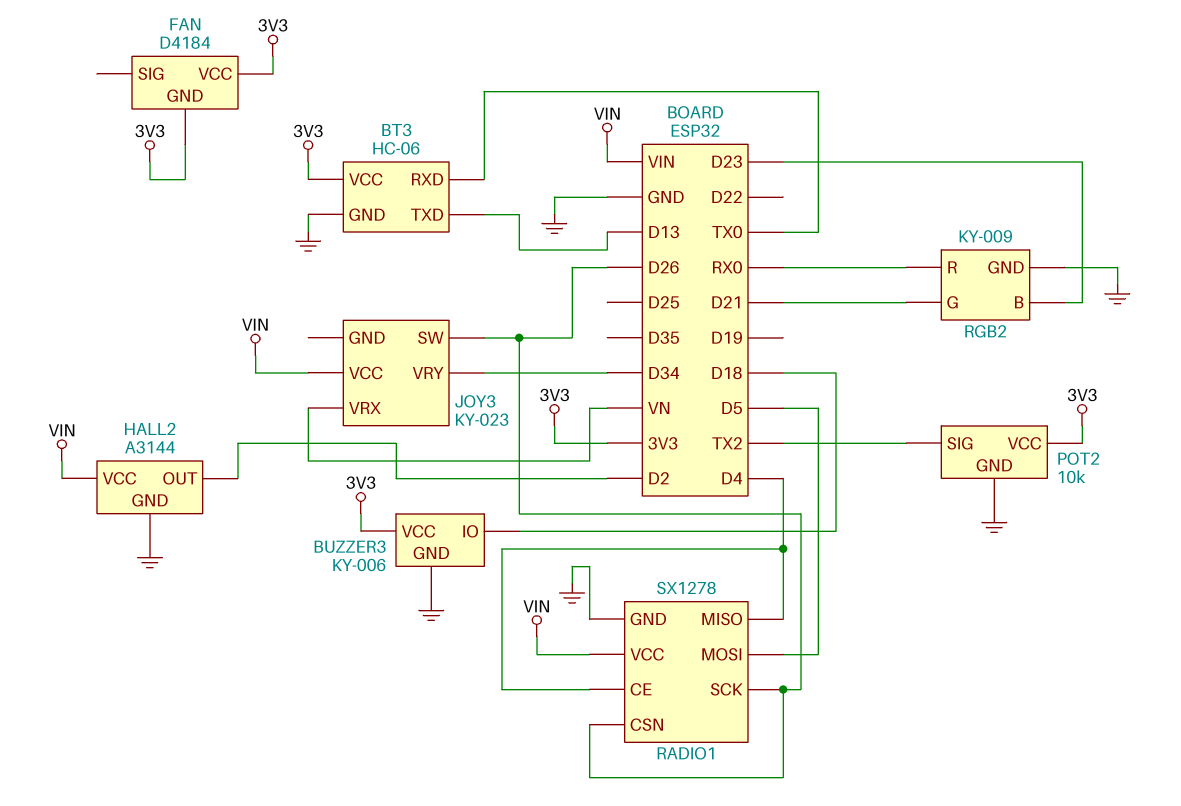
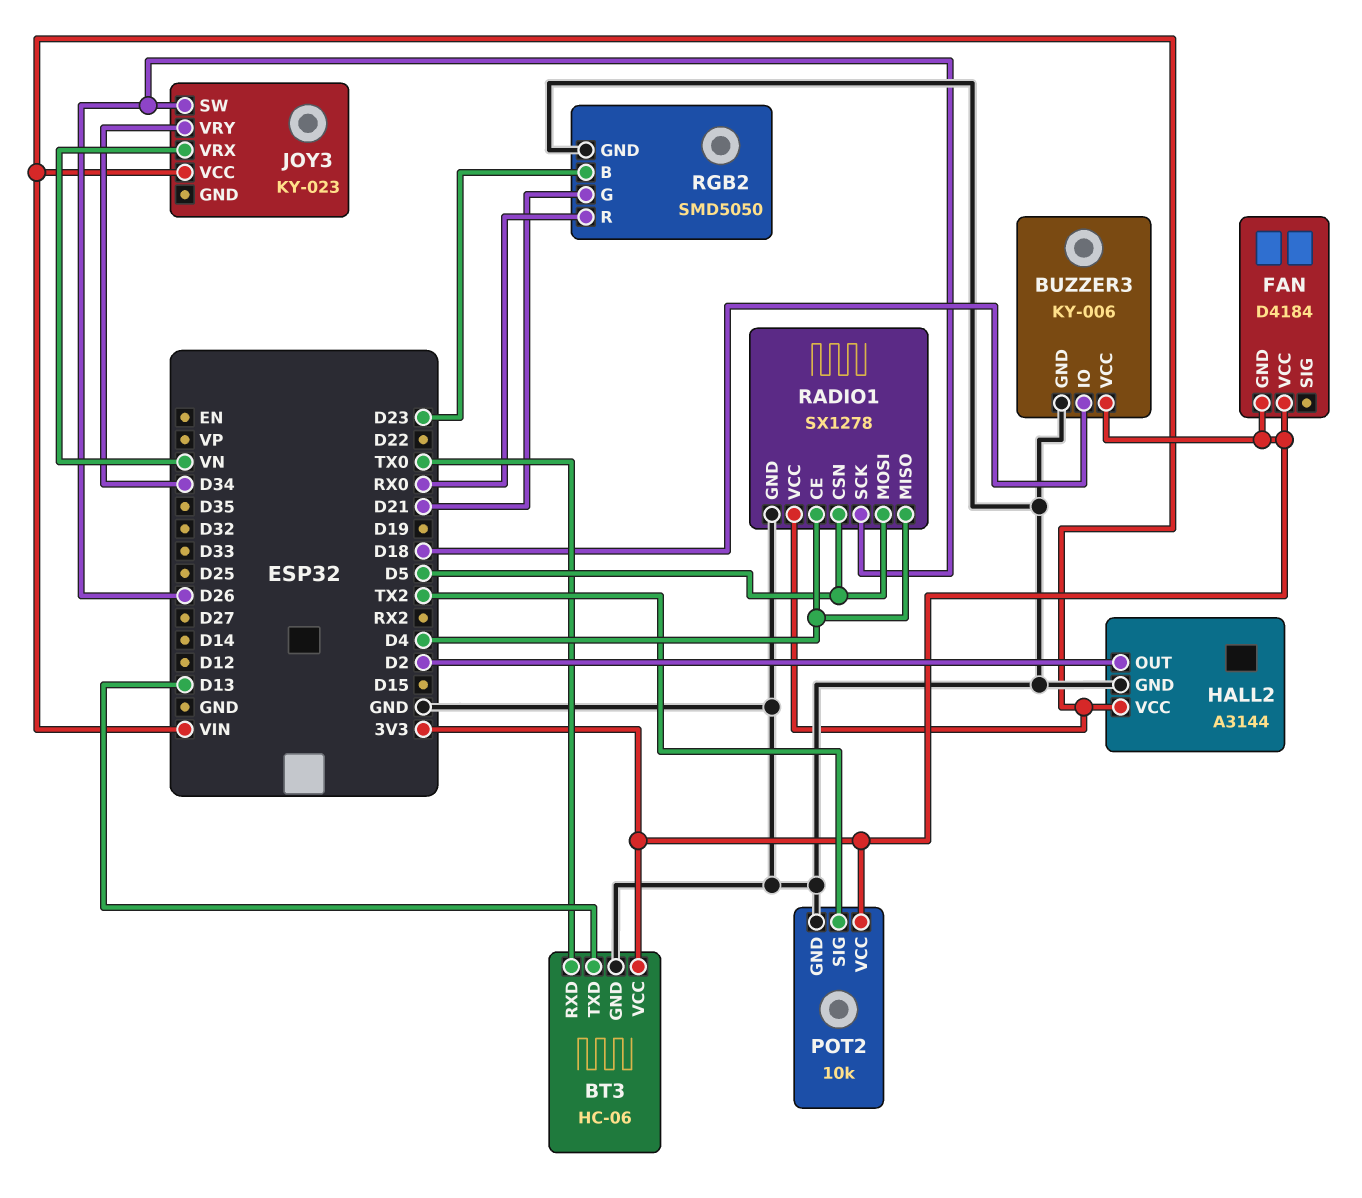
RADIO1 pin CSN: D26 -> D5
RGB2: KY-009 -> SMD5050

